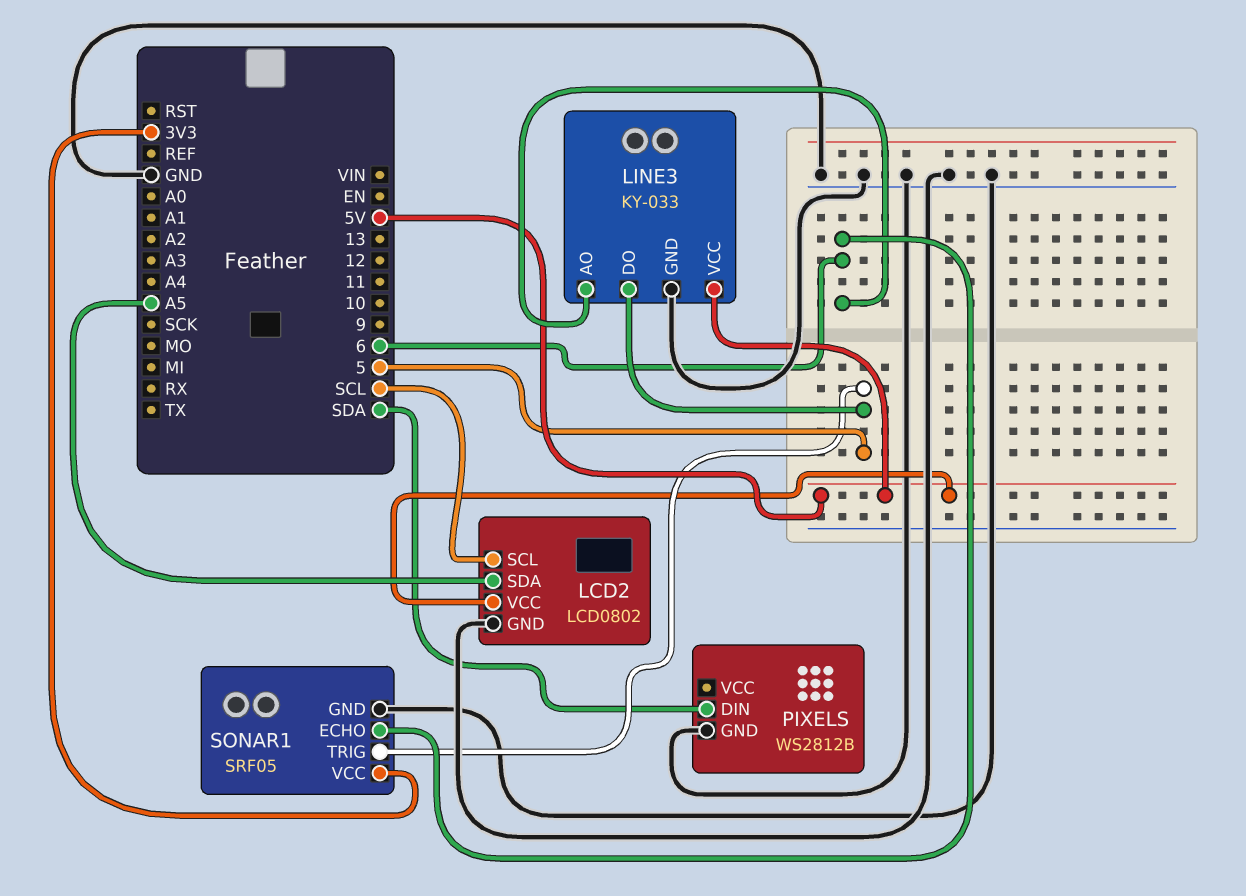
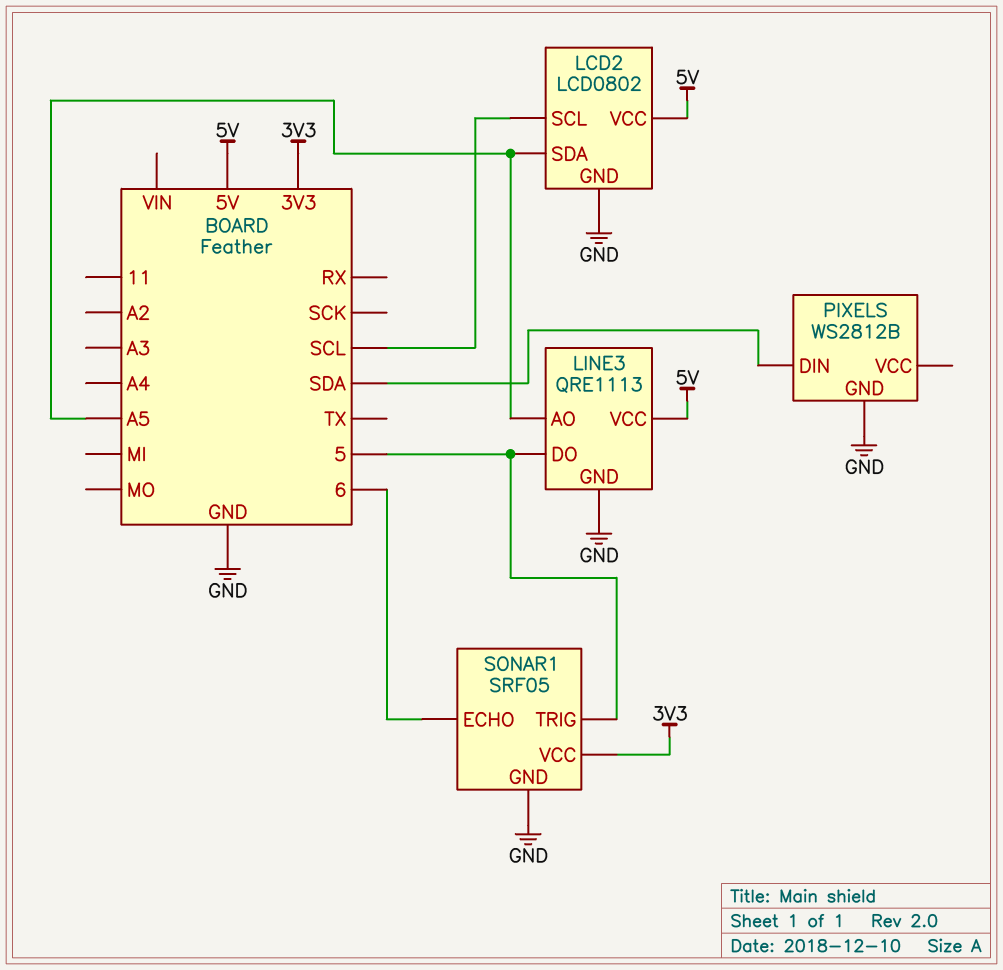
LINE3: KY-033 -> QRE1113
LINE3 pin AO: 6 -> A5

